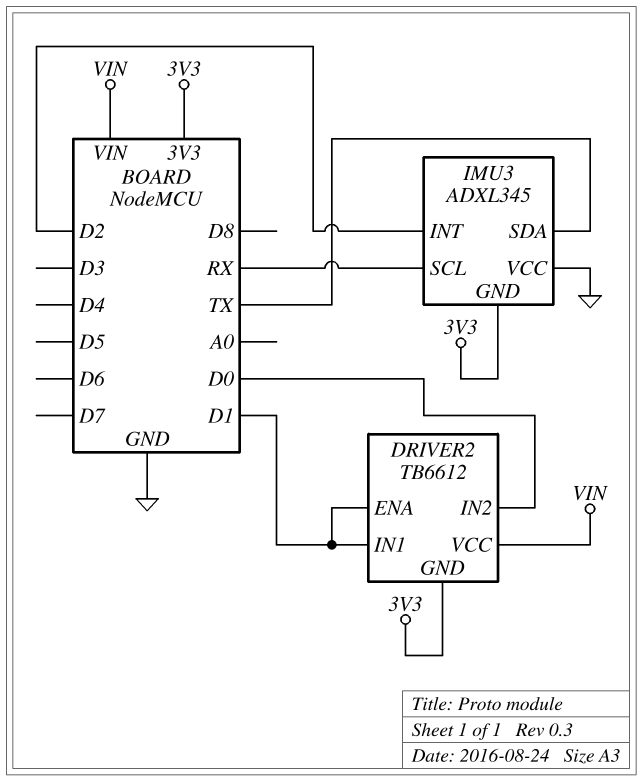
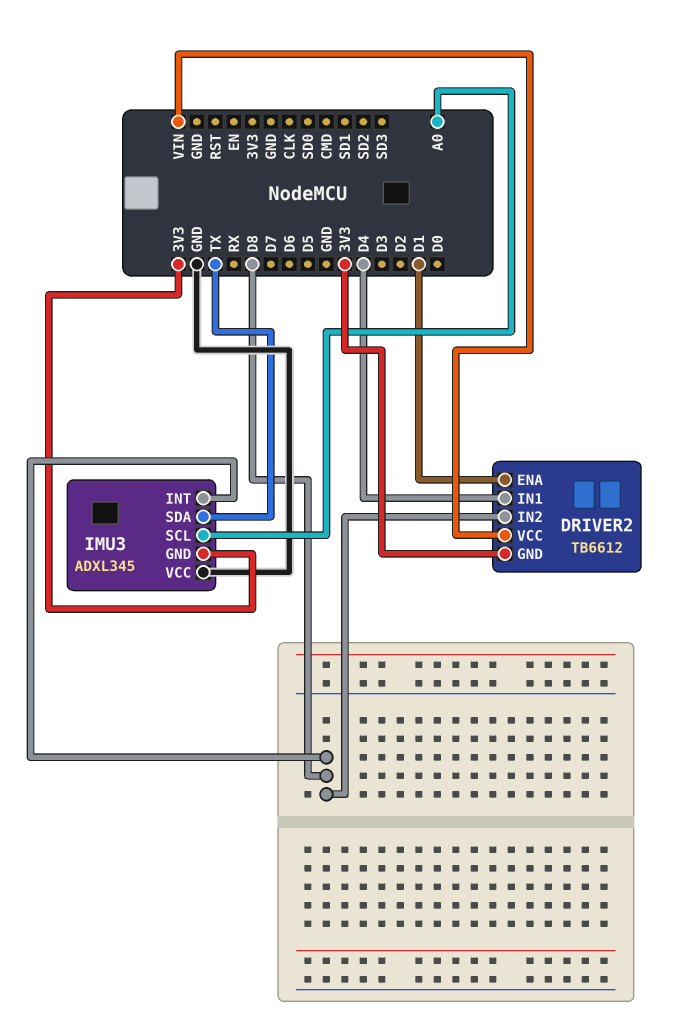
DRIVER2 pin IN1: D1 -> D4
DRIVER2 pin IN2: D0 -> D8
IMU3 pin INT: D2 -> D8
IMU3 pin SCL: RX -> A0

